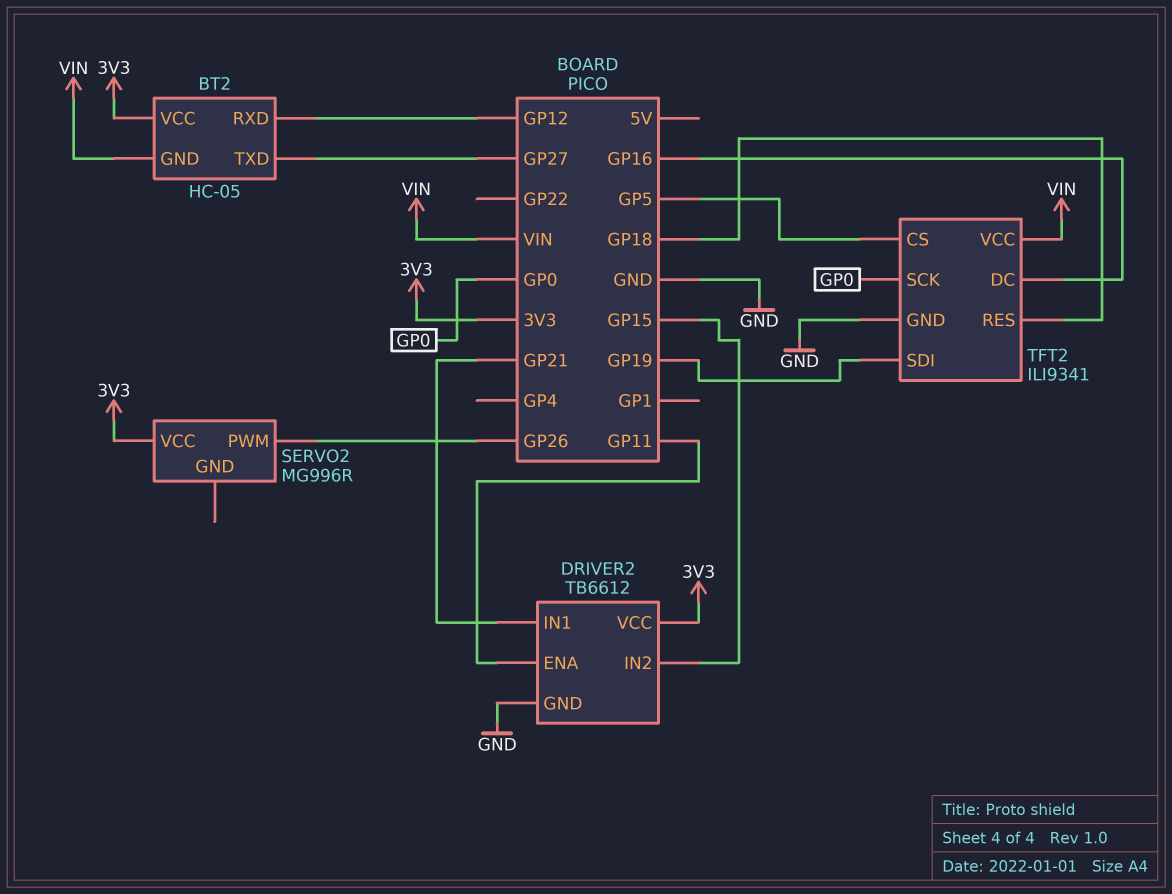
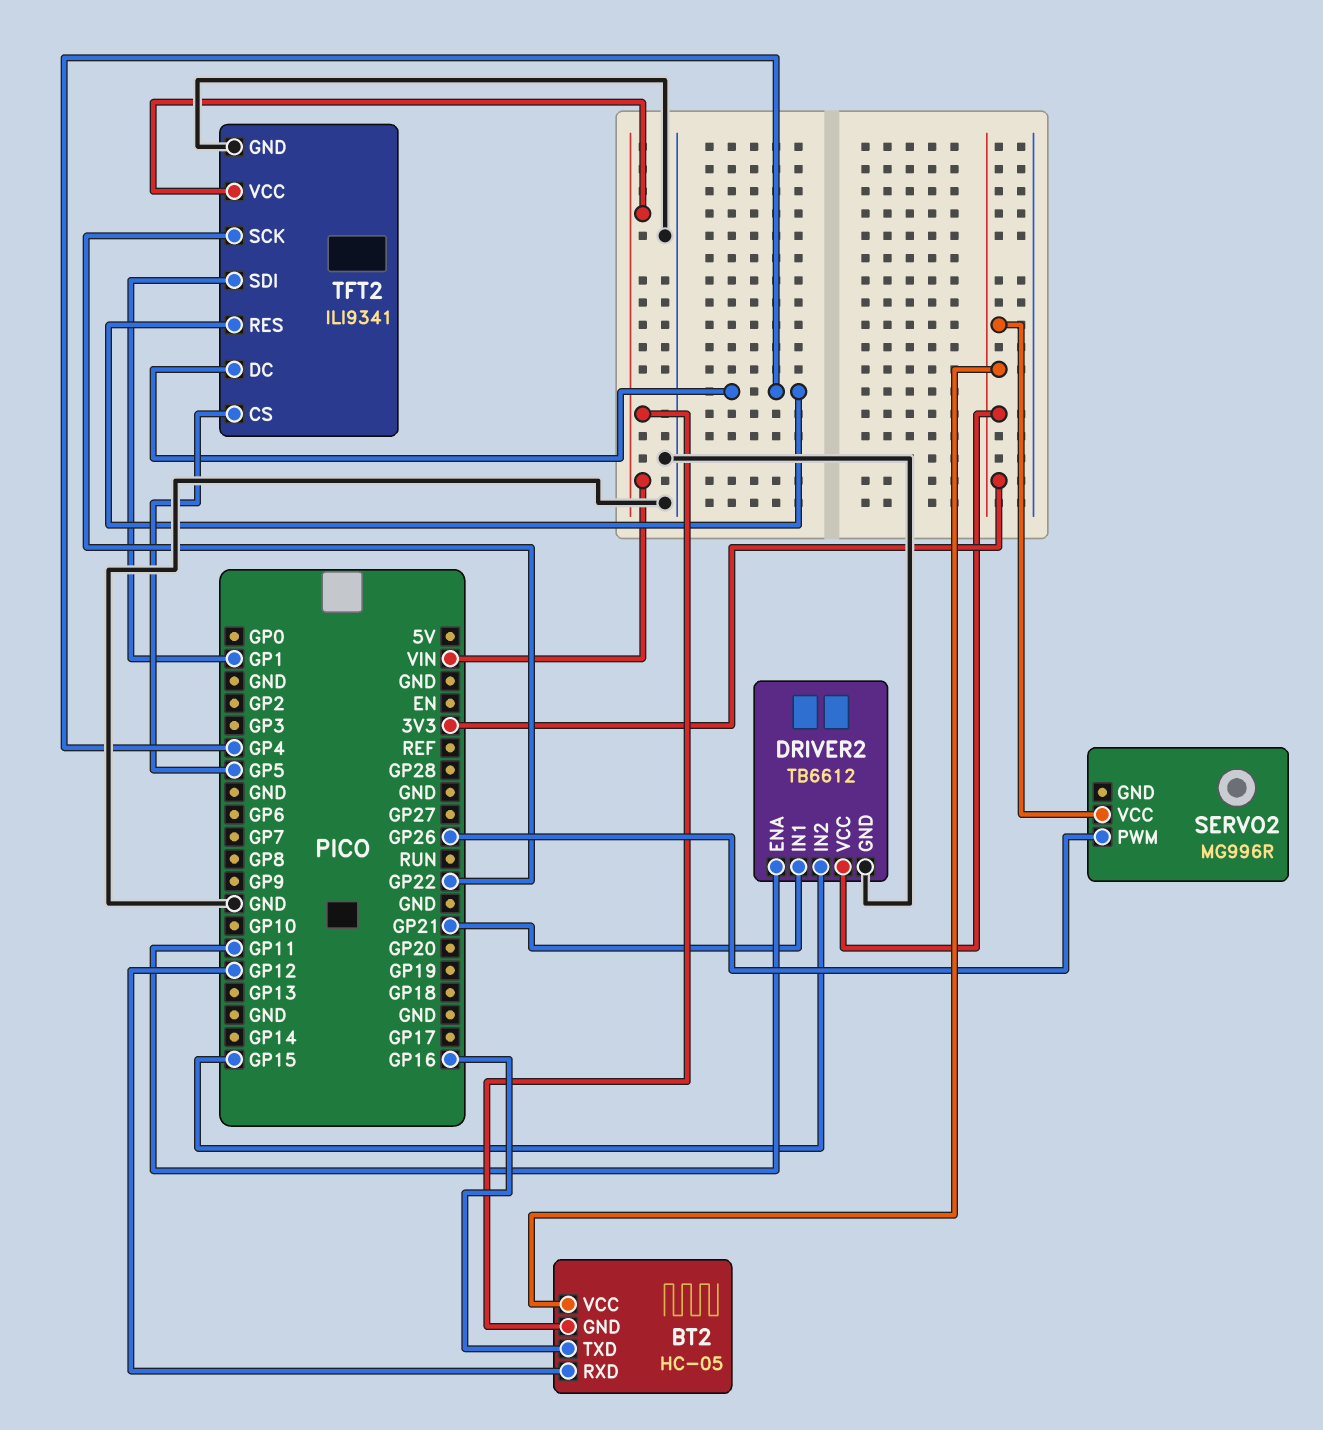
BT2 pin TXD: GP27 -> GP16
TFT2 pin DC: GP16 -> GP4
TFT2 pin RES: GP18 -> GP4
TFT2 pin SCK: GP0 -> GP22
TFT2 pin SDI: GP19 -> GP1

